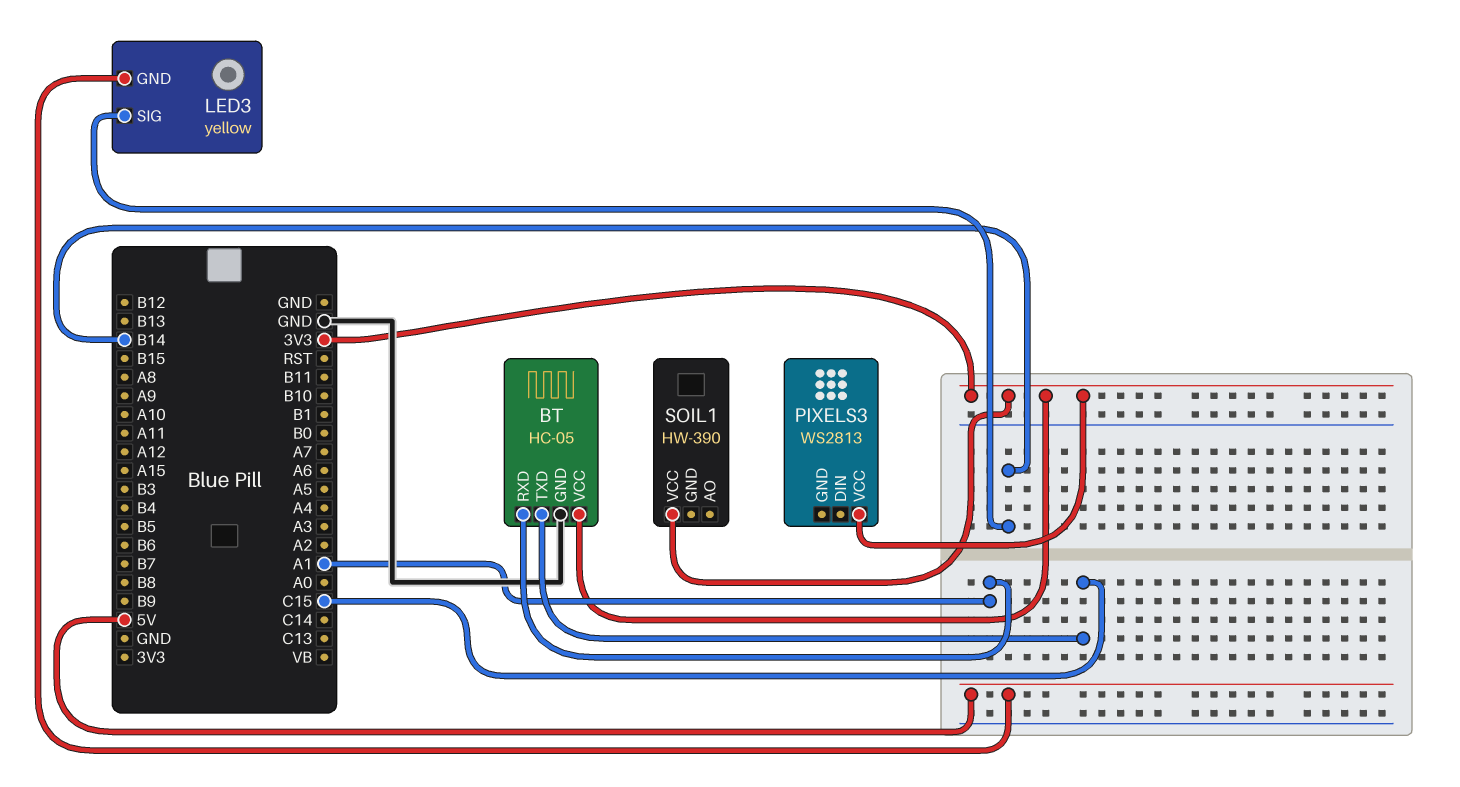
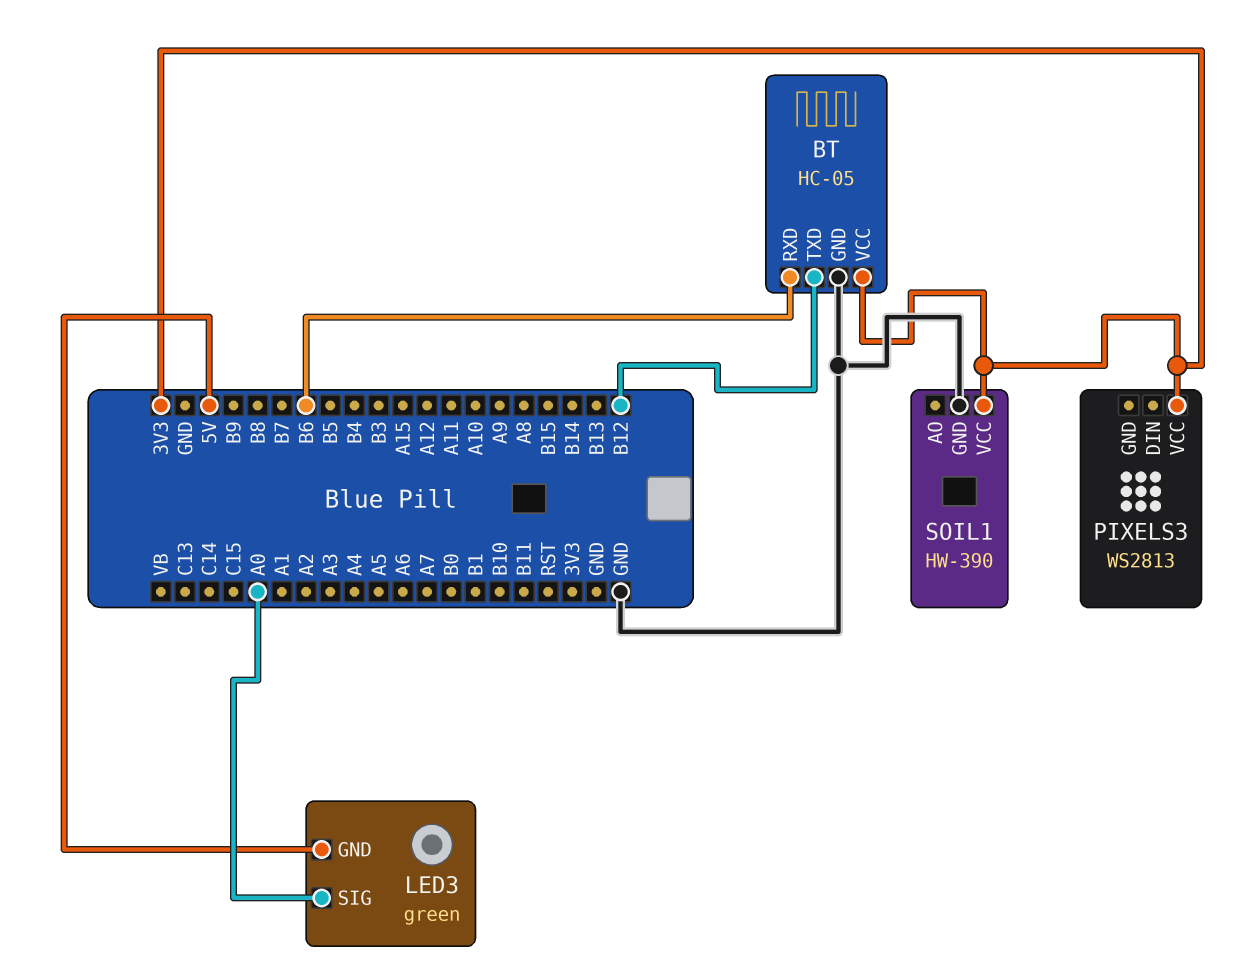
BT pin RXD: A1 -> B6
BT pin TXD: C15 -> B12
LED3: yellow -> green
LED3 pin SIG: B14 -> A0
SOIL1 pin GND: none -> GND

